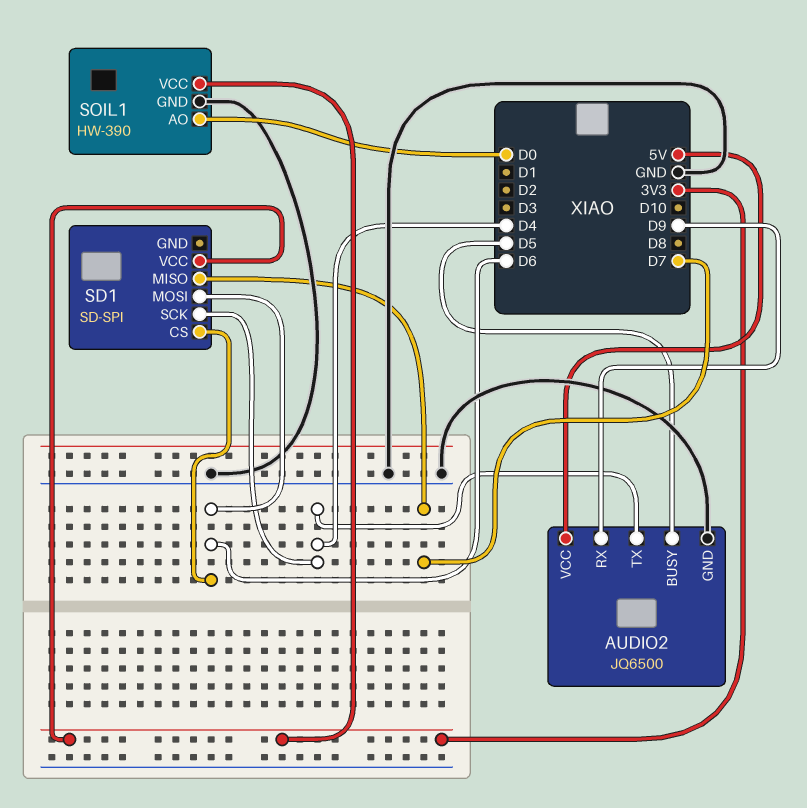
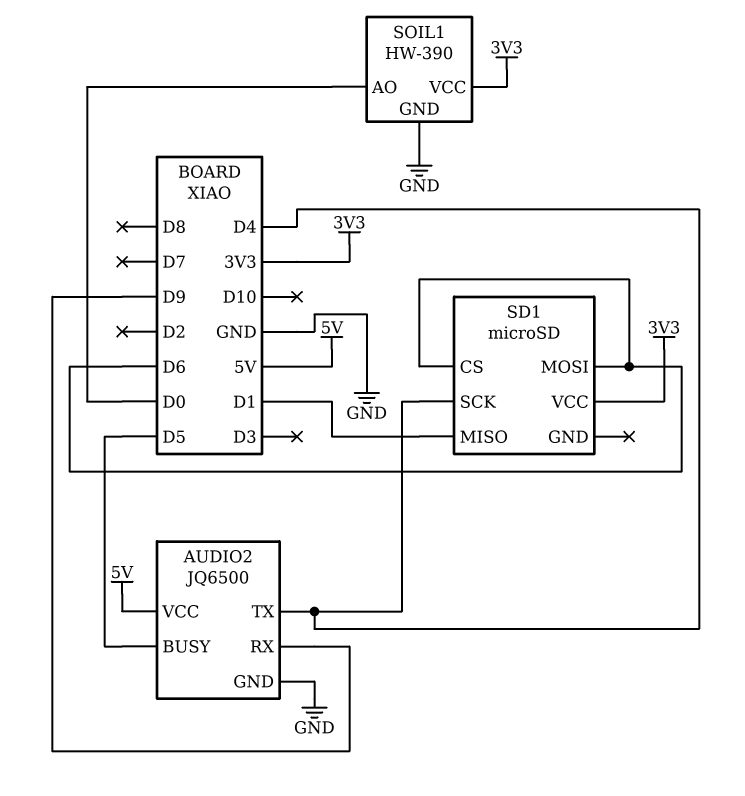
SD1: SD-SPI -> microSD
SD1 pin MISO: D7 -> D1

